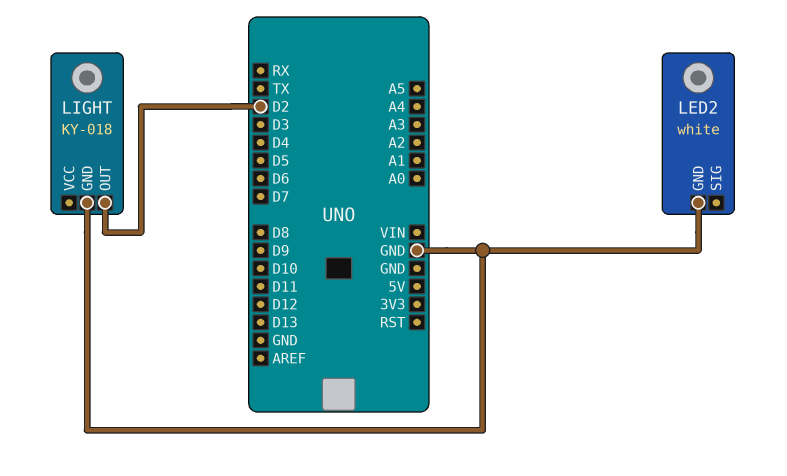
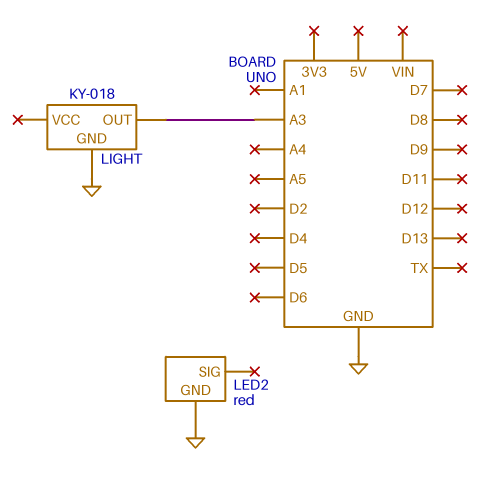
LED2: white -> red
LIGHT pin OUT: D2 -> A3

